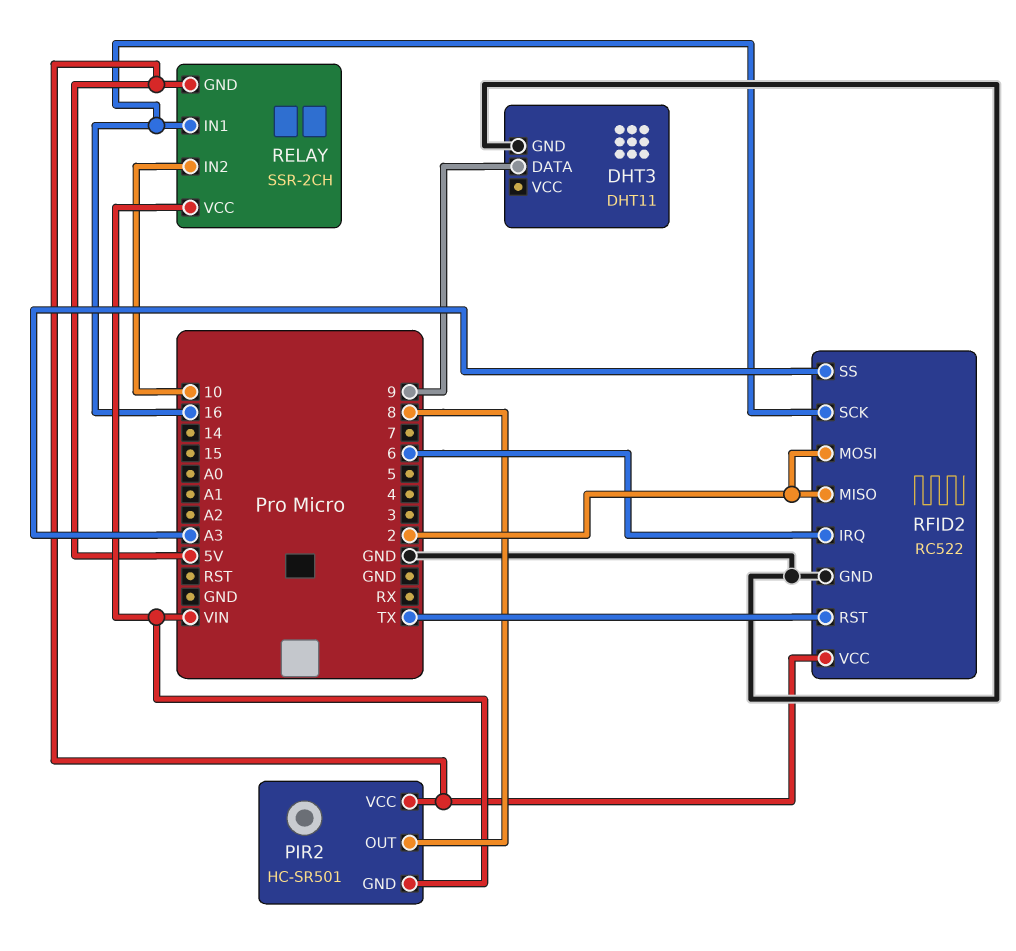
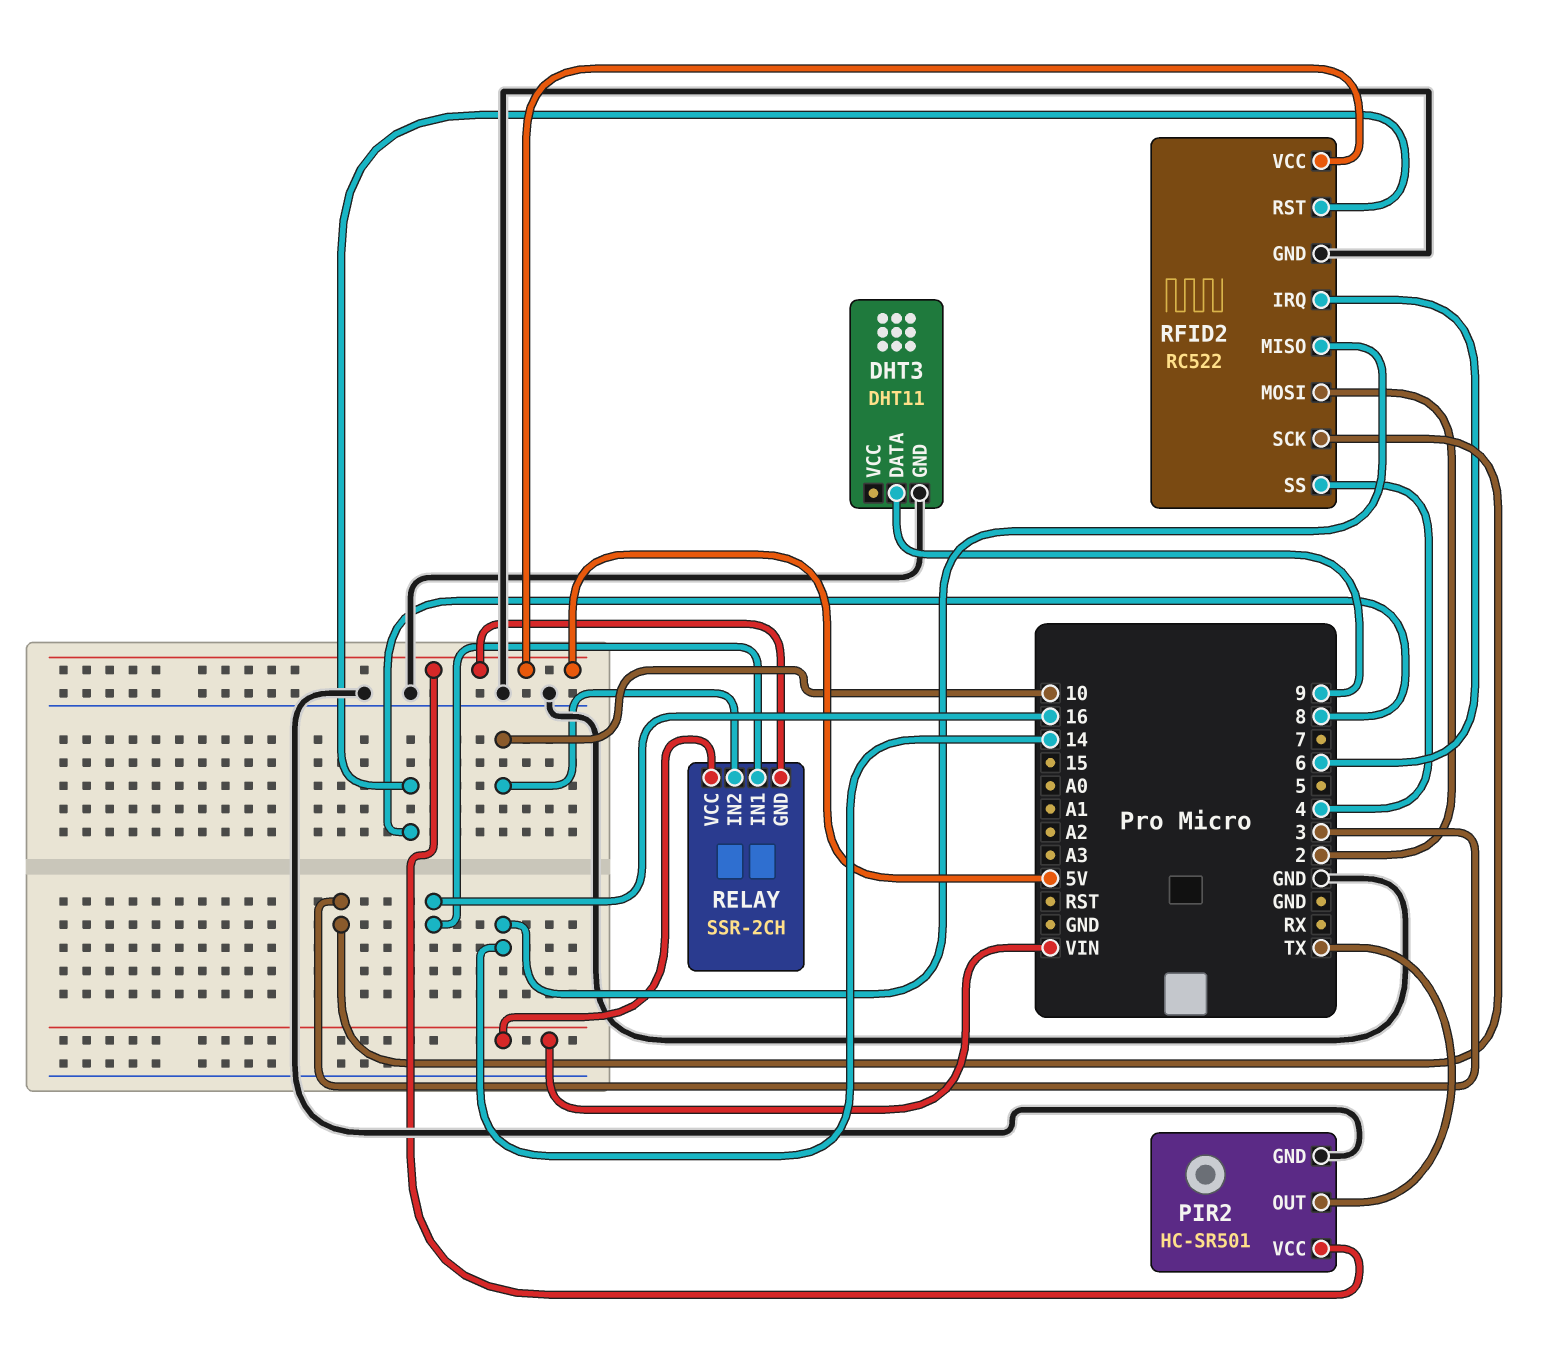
PIR2 pin GND: VIN -> GND
PIR2 pin OUT: 8 -> TX
RFID2 pin MISO: 2 -> 14
RFID2 pin RST: TX -> 8
RFID2 pin SCK: 16 -> 3
RFID2 pin SS: A3 -> 4

